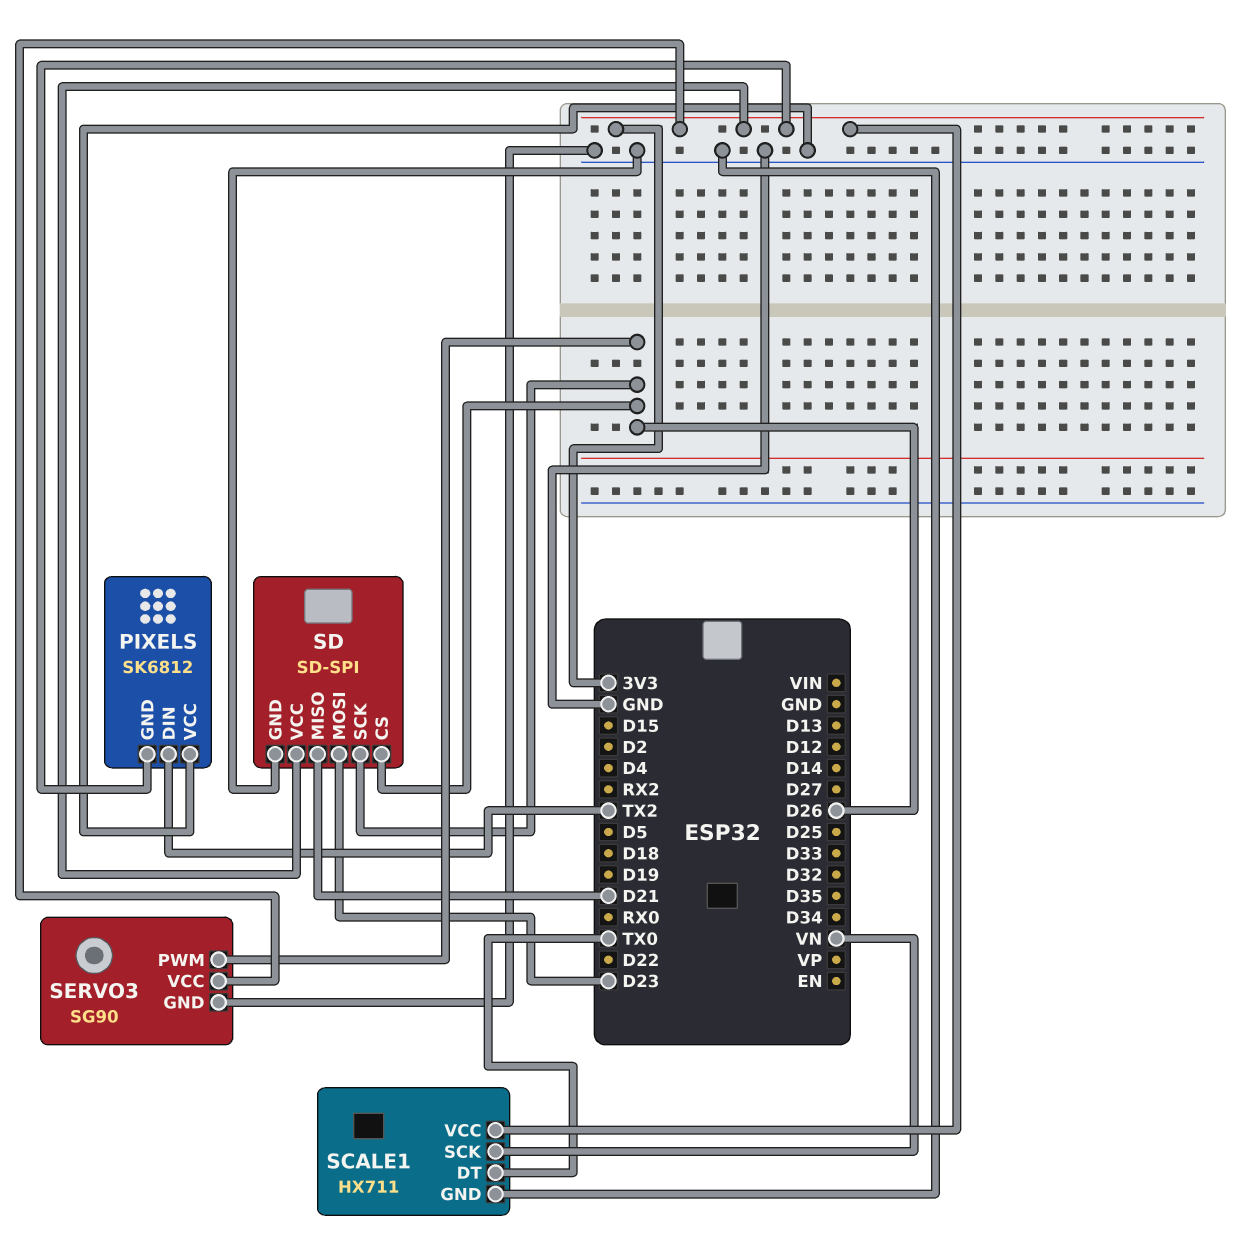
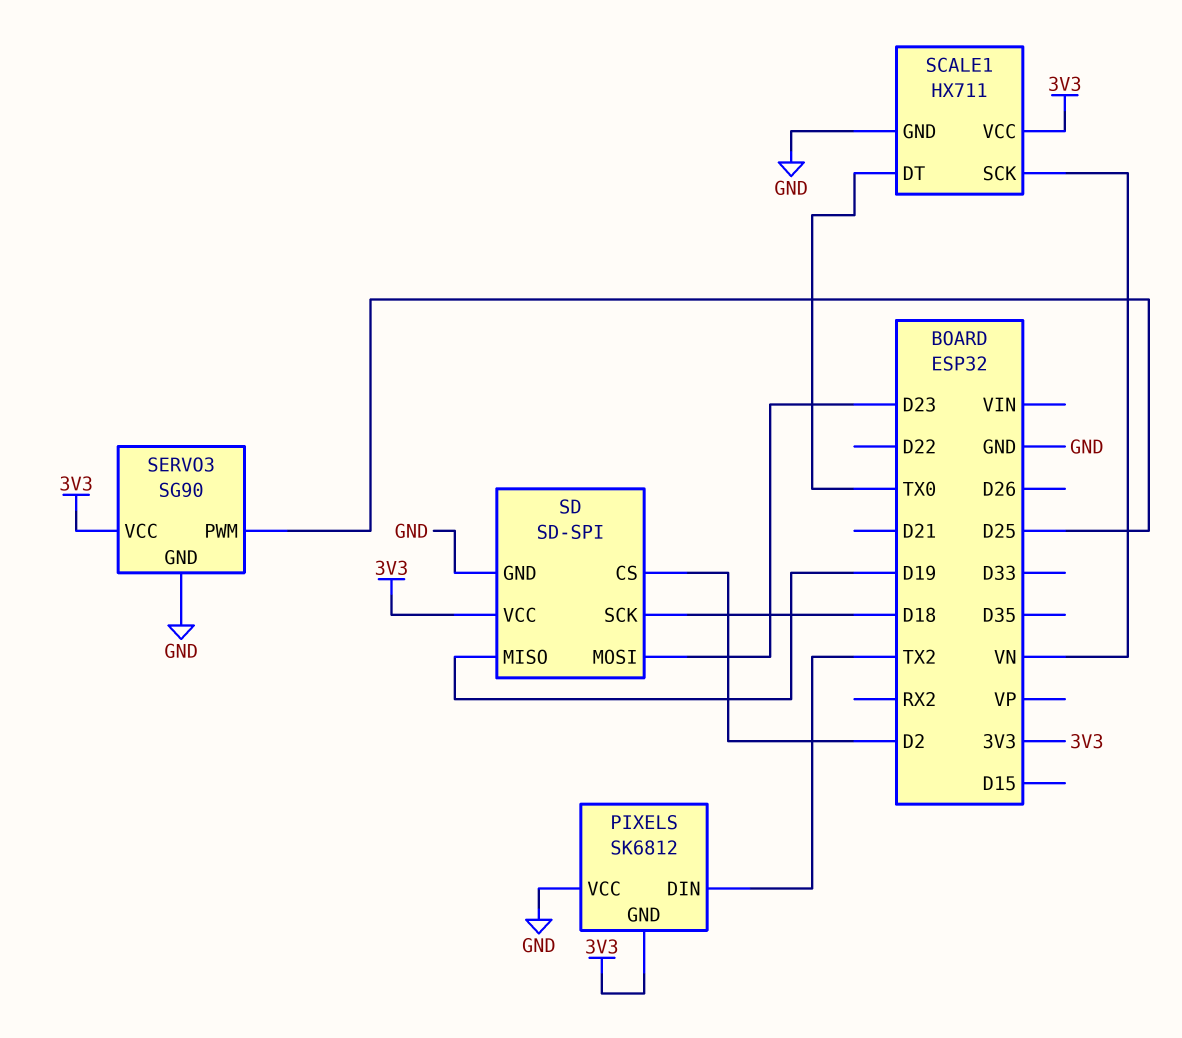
SD pin CS: D26 -> D2
SD pin MISO: D21 -> D19
SD pin SCK: D26 -> D18
SERVO3 pin PWM: D26 -> D25

